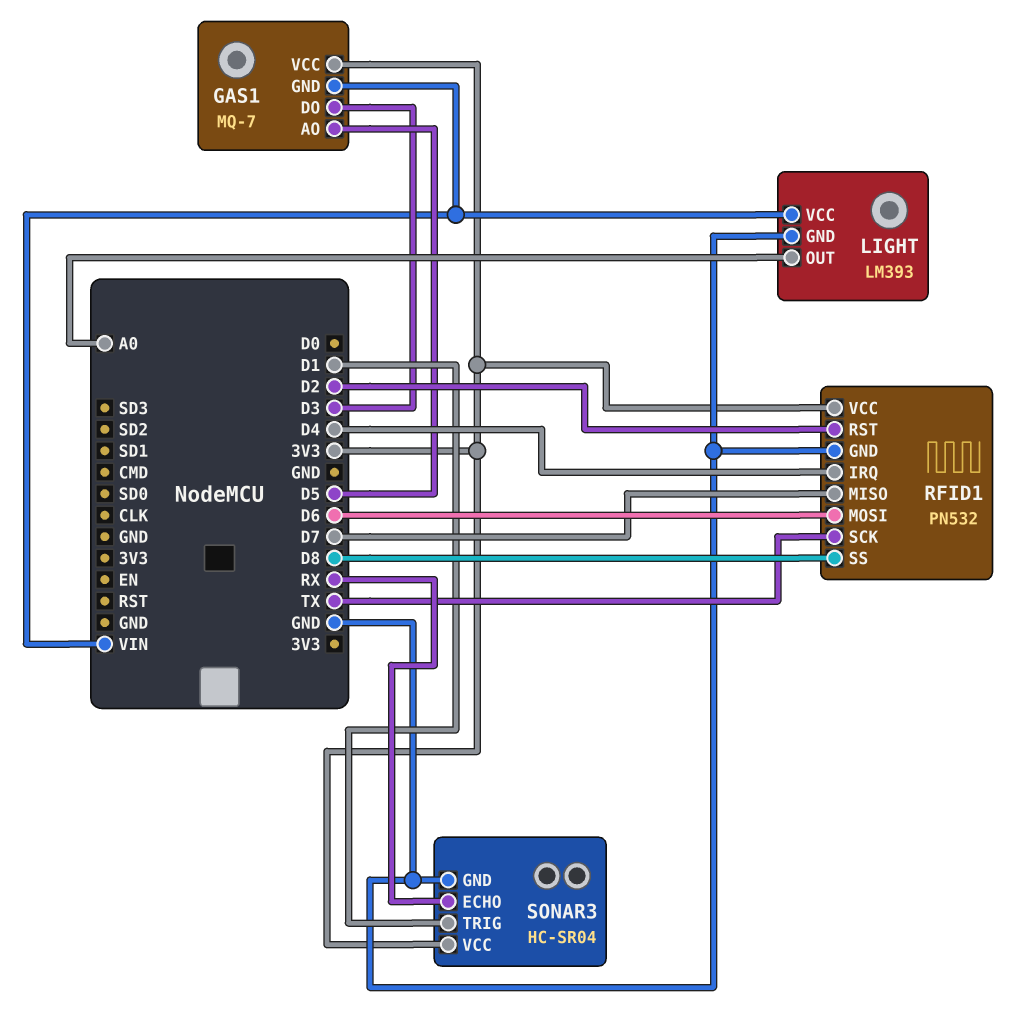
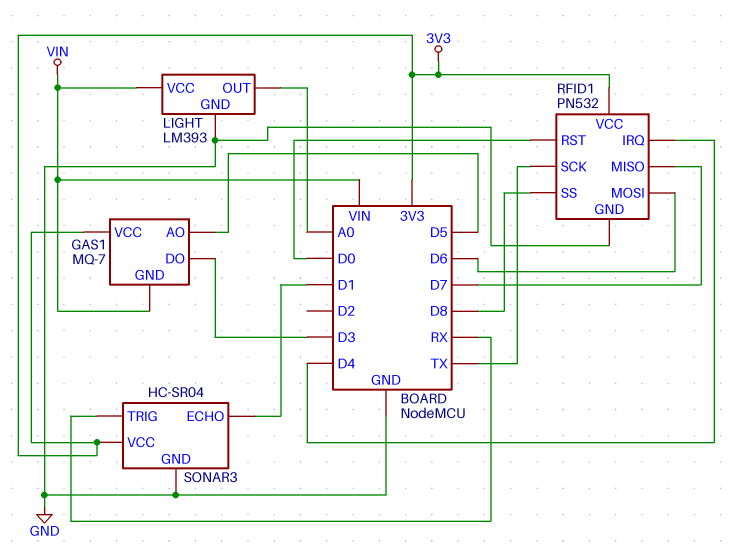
RFID1 pin RST: D2 -> D0
SONAR3 pin ECHO: RX -> D1
SONAR3 pin TRIG: D1 -> RX

